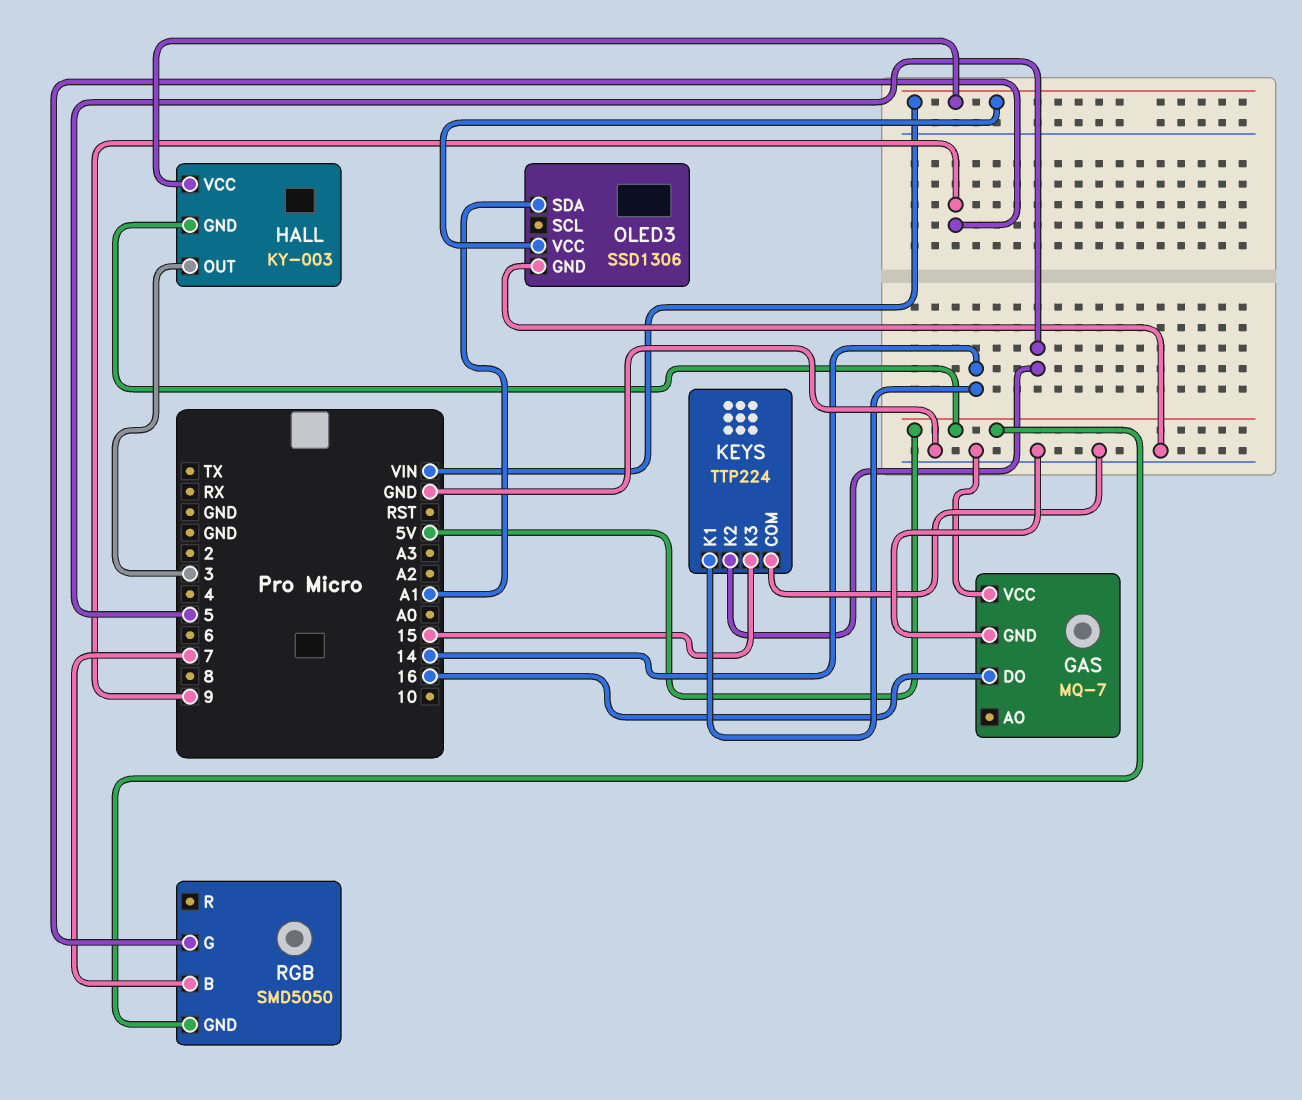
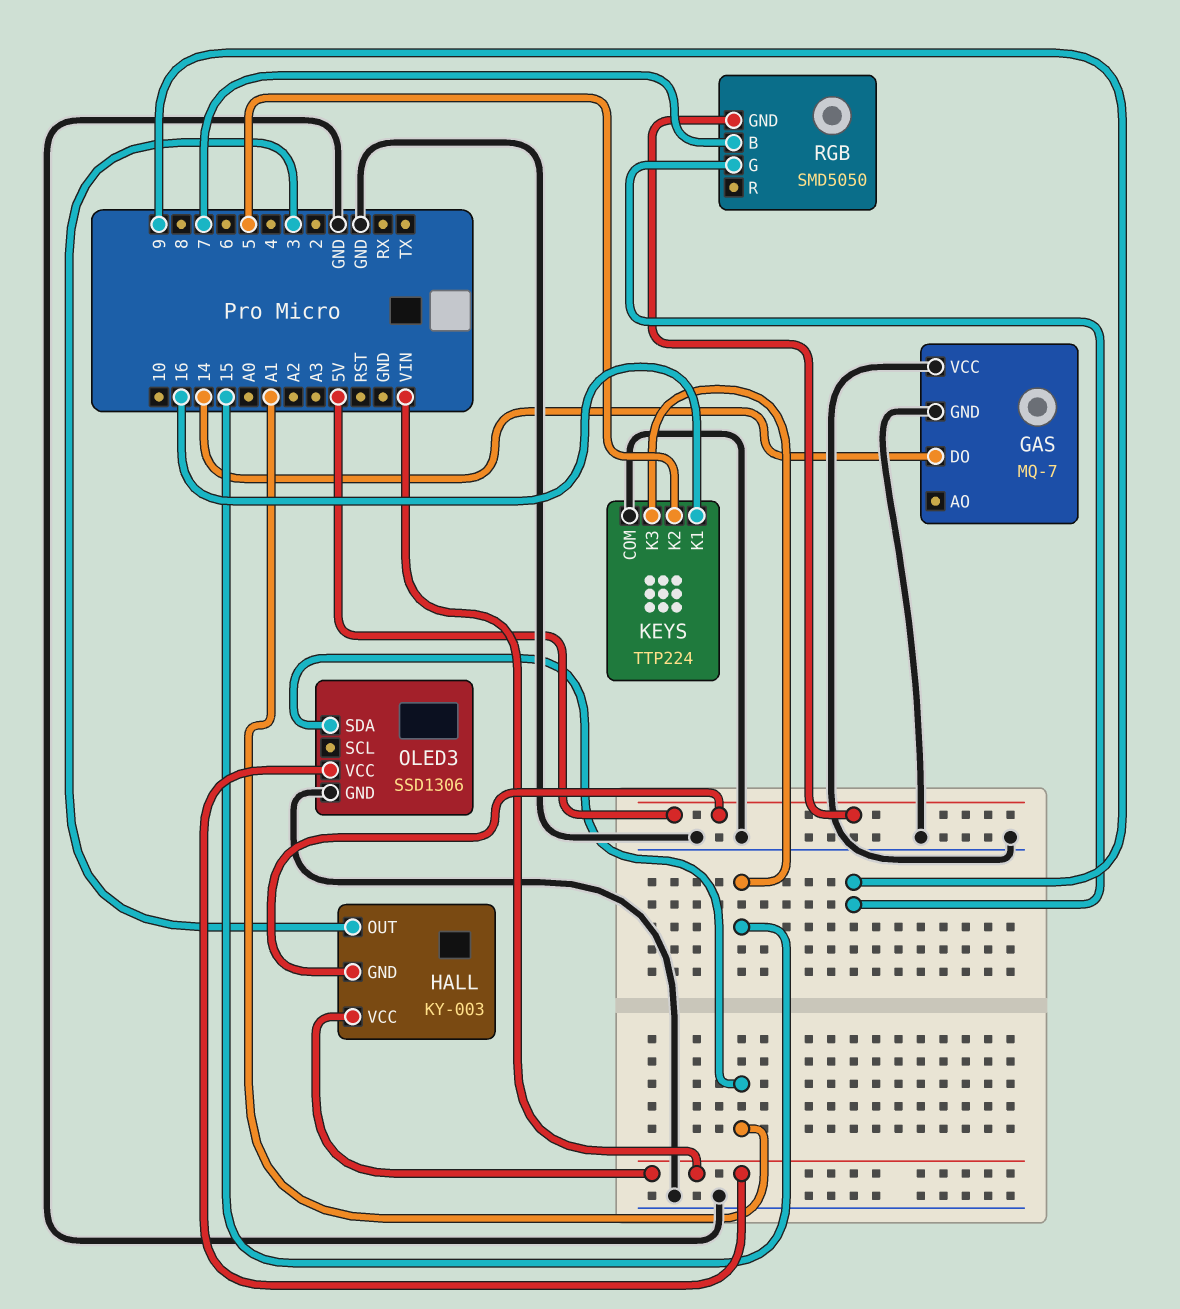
GAS pin DO: 16 -> 14
KEYS pin K1: 14 -> 16

